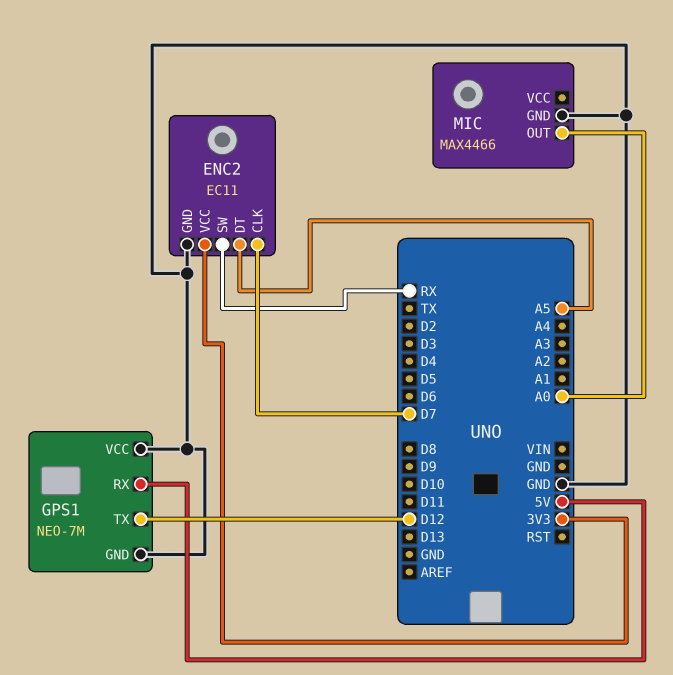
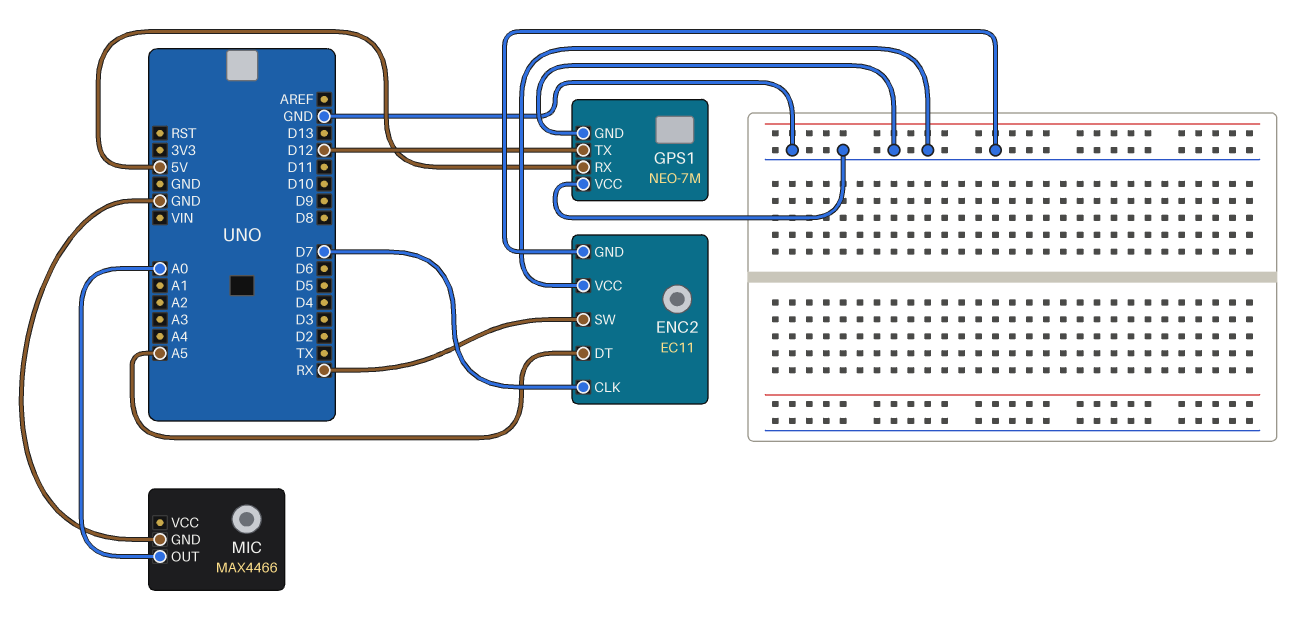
ENC2 pin VCC: 3V3 -> GND

